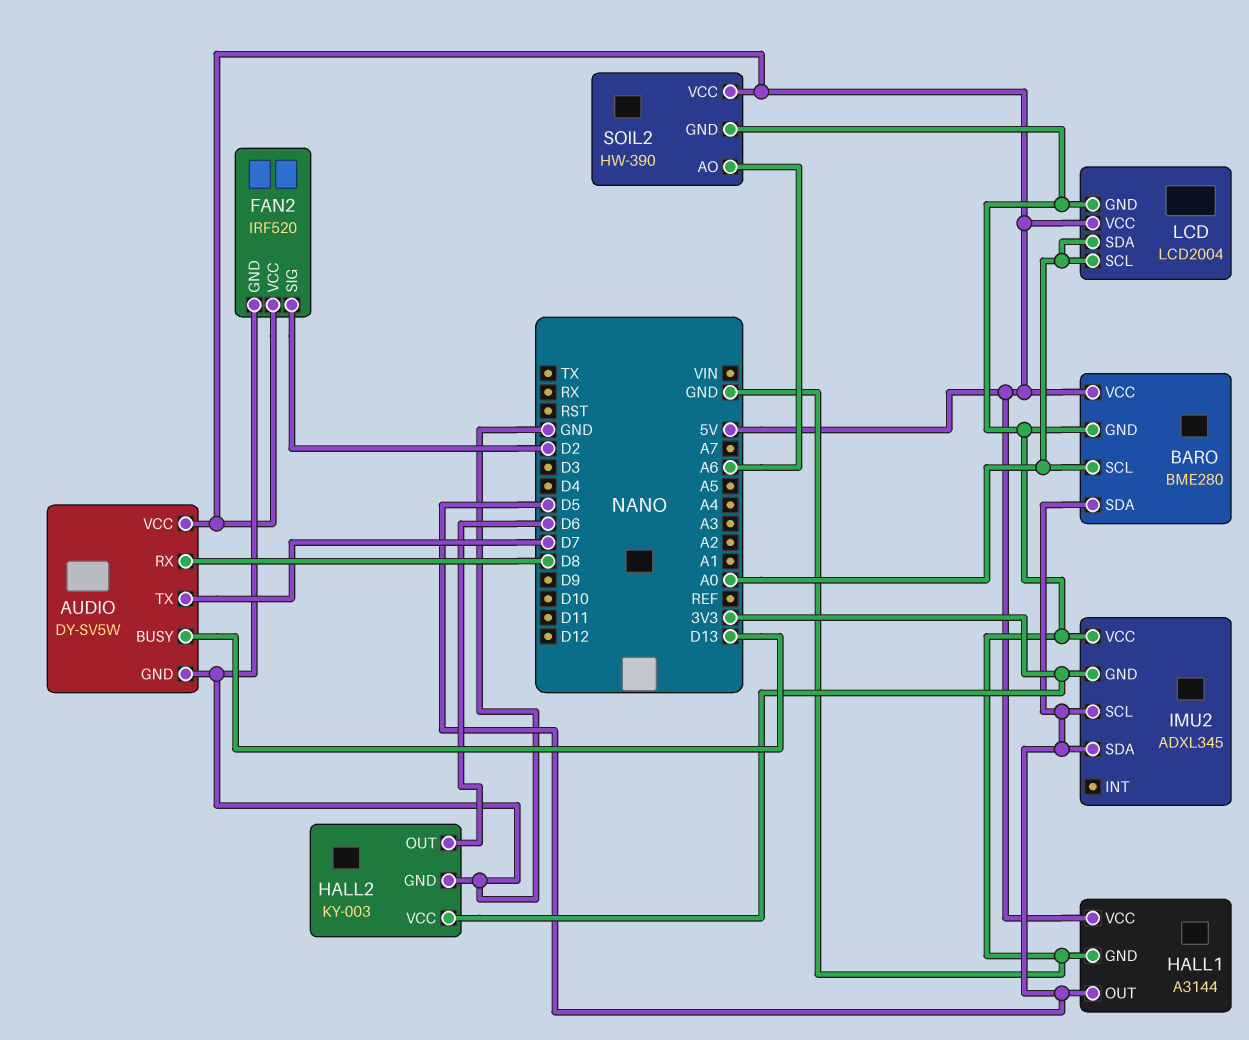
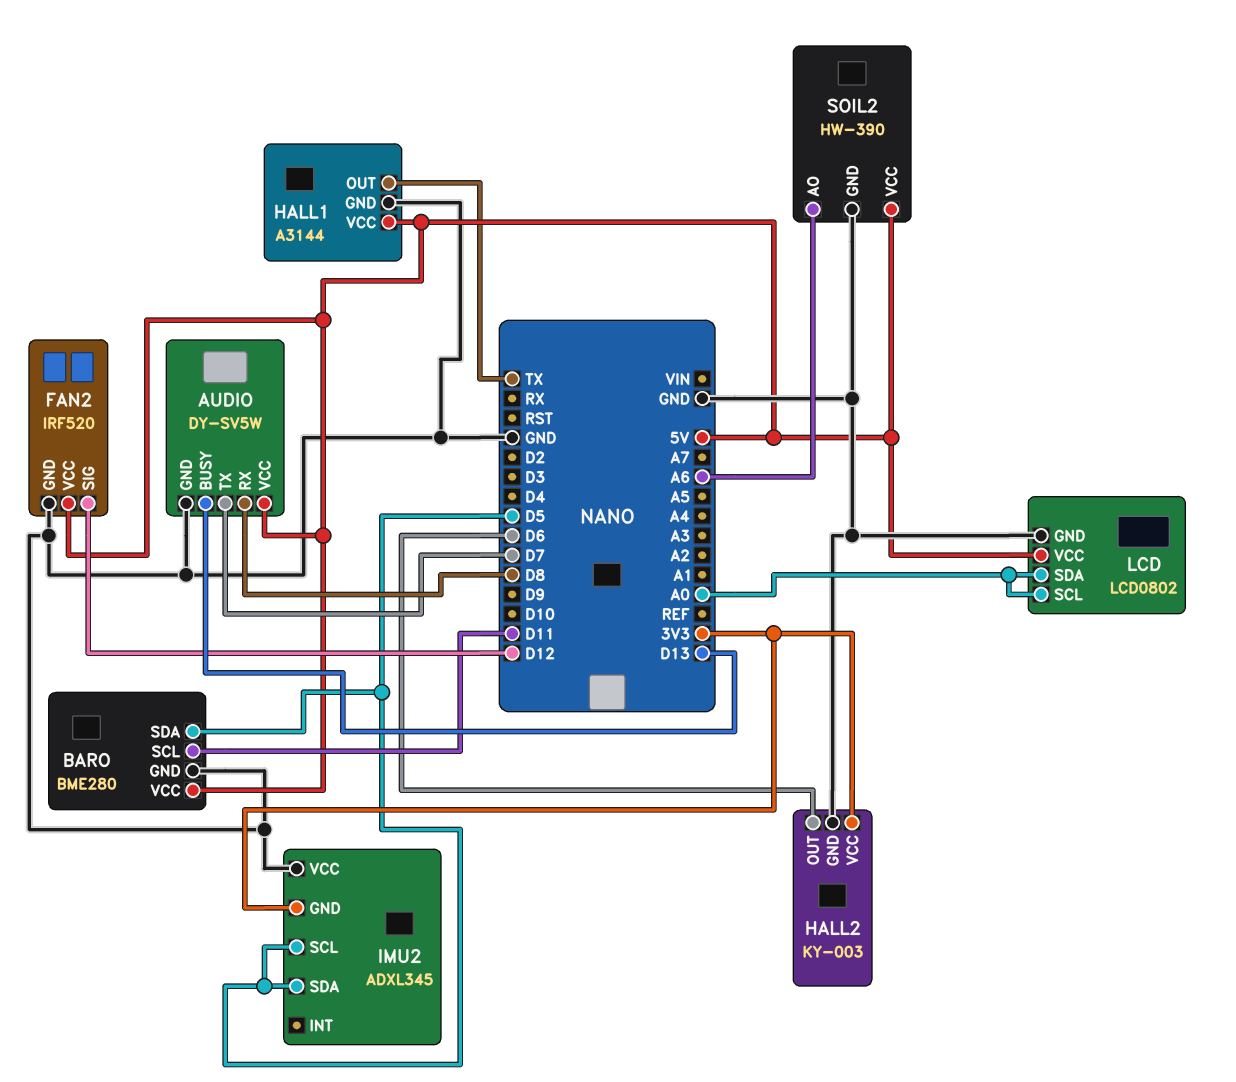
BARO pin SCL: A0 -> D11
FAN2 pin SIG: D2 -> D12
HALL1 pin OUT: D5 -> TX
LCD: LCD2004 -> LCD0802

